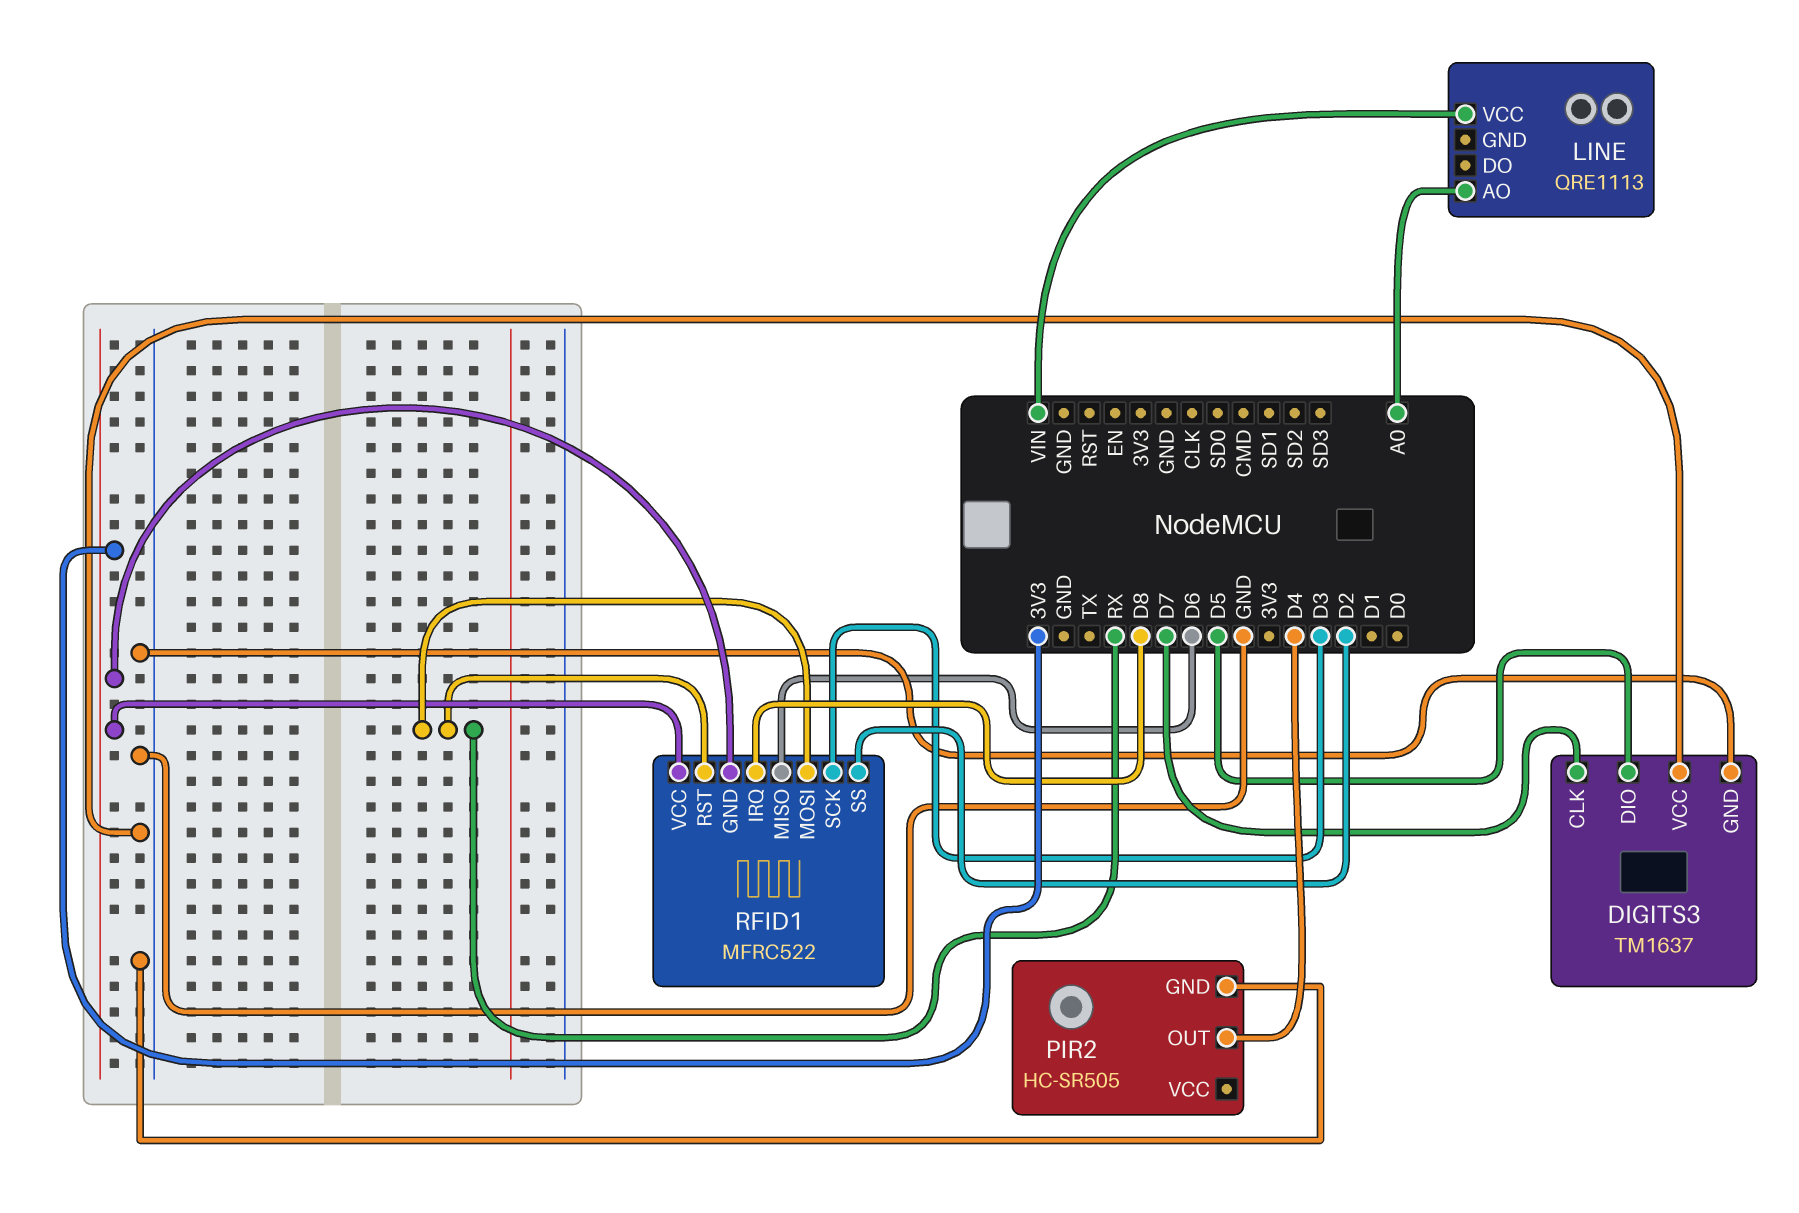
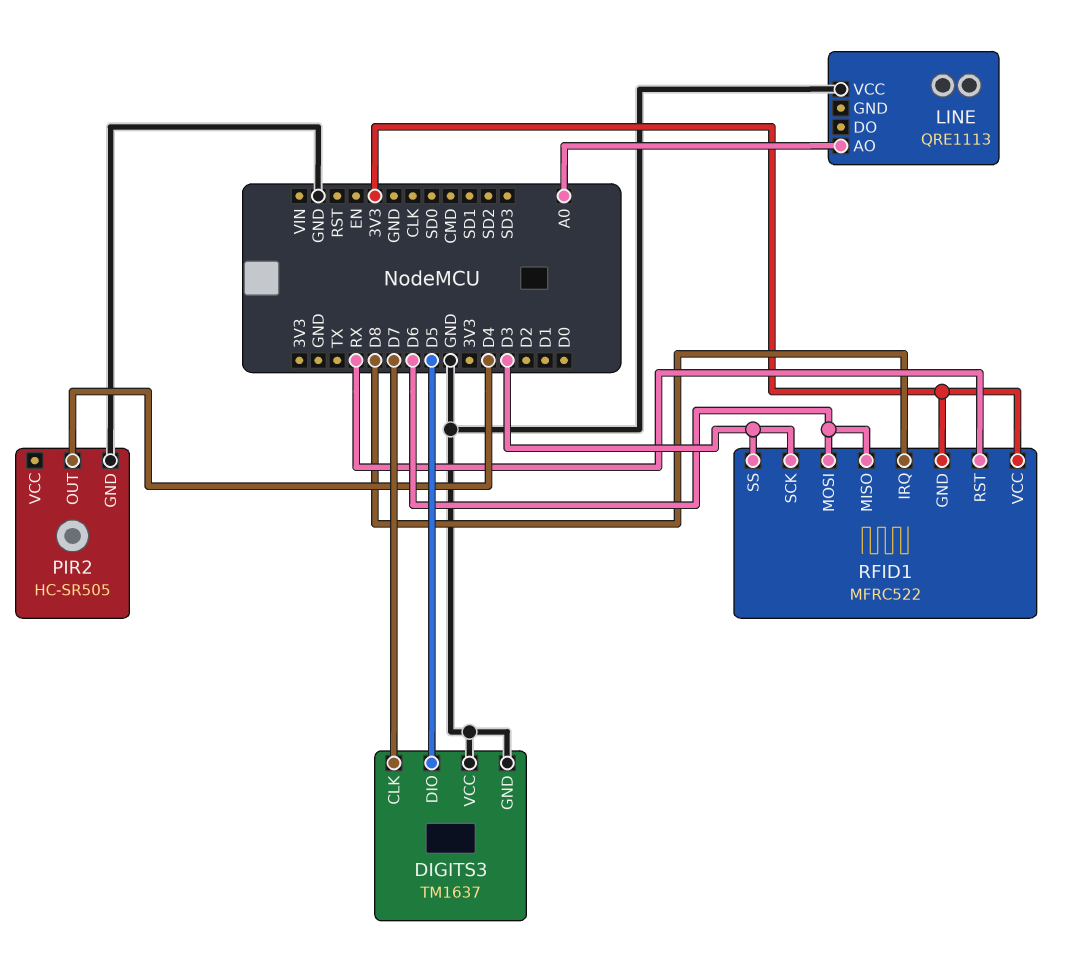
LINE pin VCC: VIN -> GND
RFID1 pin MOSI: RX -> D6
RFID1 pin SS: D2 -> D3

